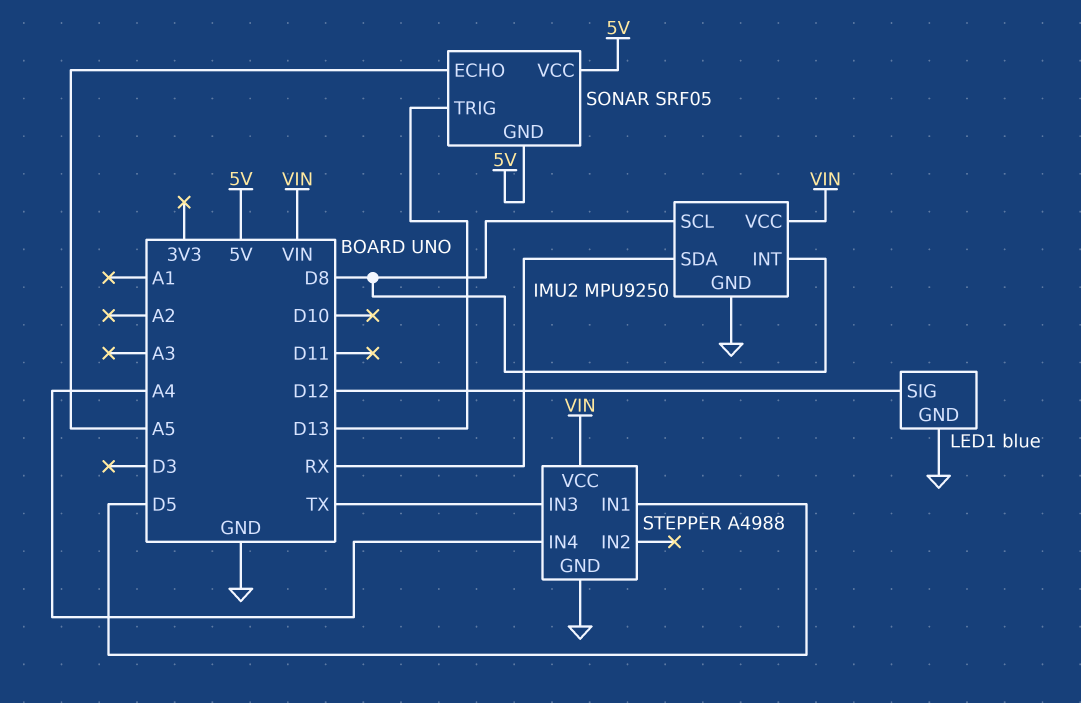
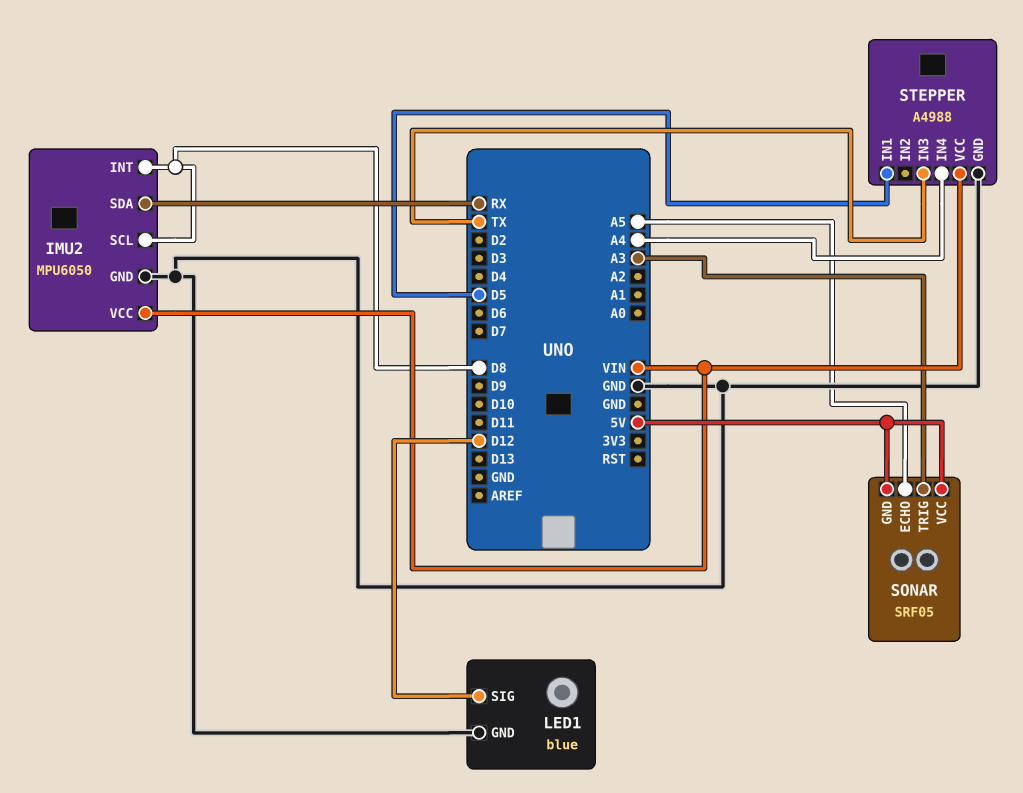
IMU2: MPU9250 -> MPU6050
SONAR pin TRIG: D13 -> A3

